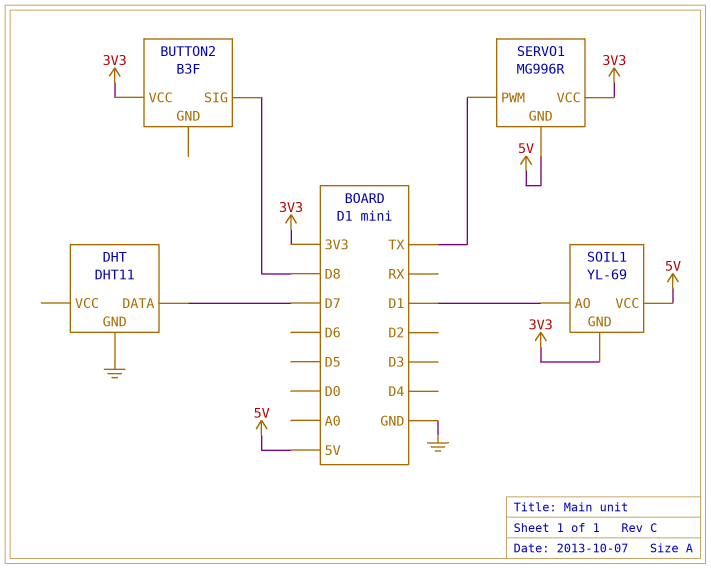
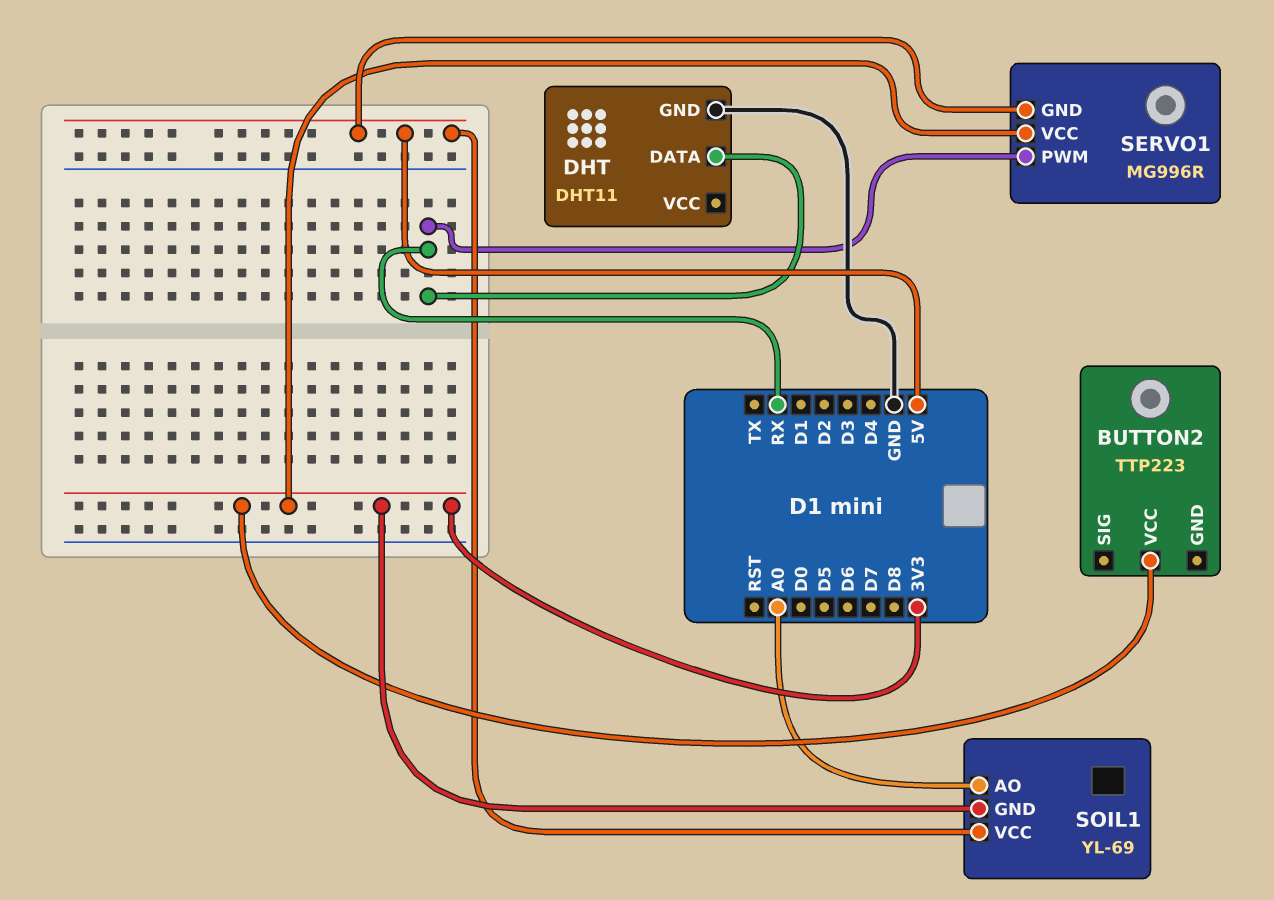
BUTTON2: B3F -> TTP223
BUTTON2 pin SIG: D8 -> none
DHT pin DATA: D7 -> RX
SERVO1 pin PWM: TX -> RX
SOIL1 pin AO: D1 -> A0

